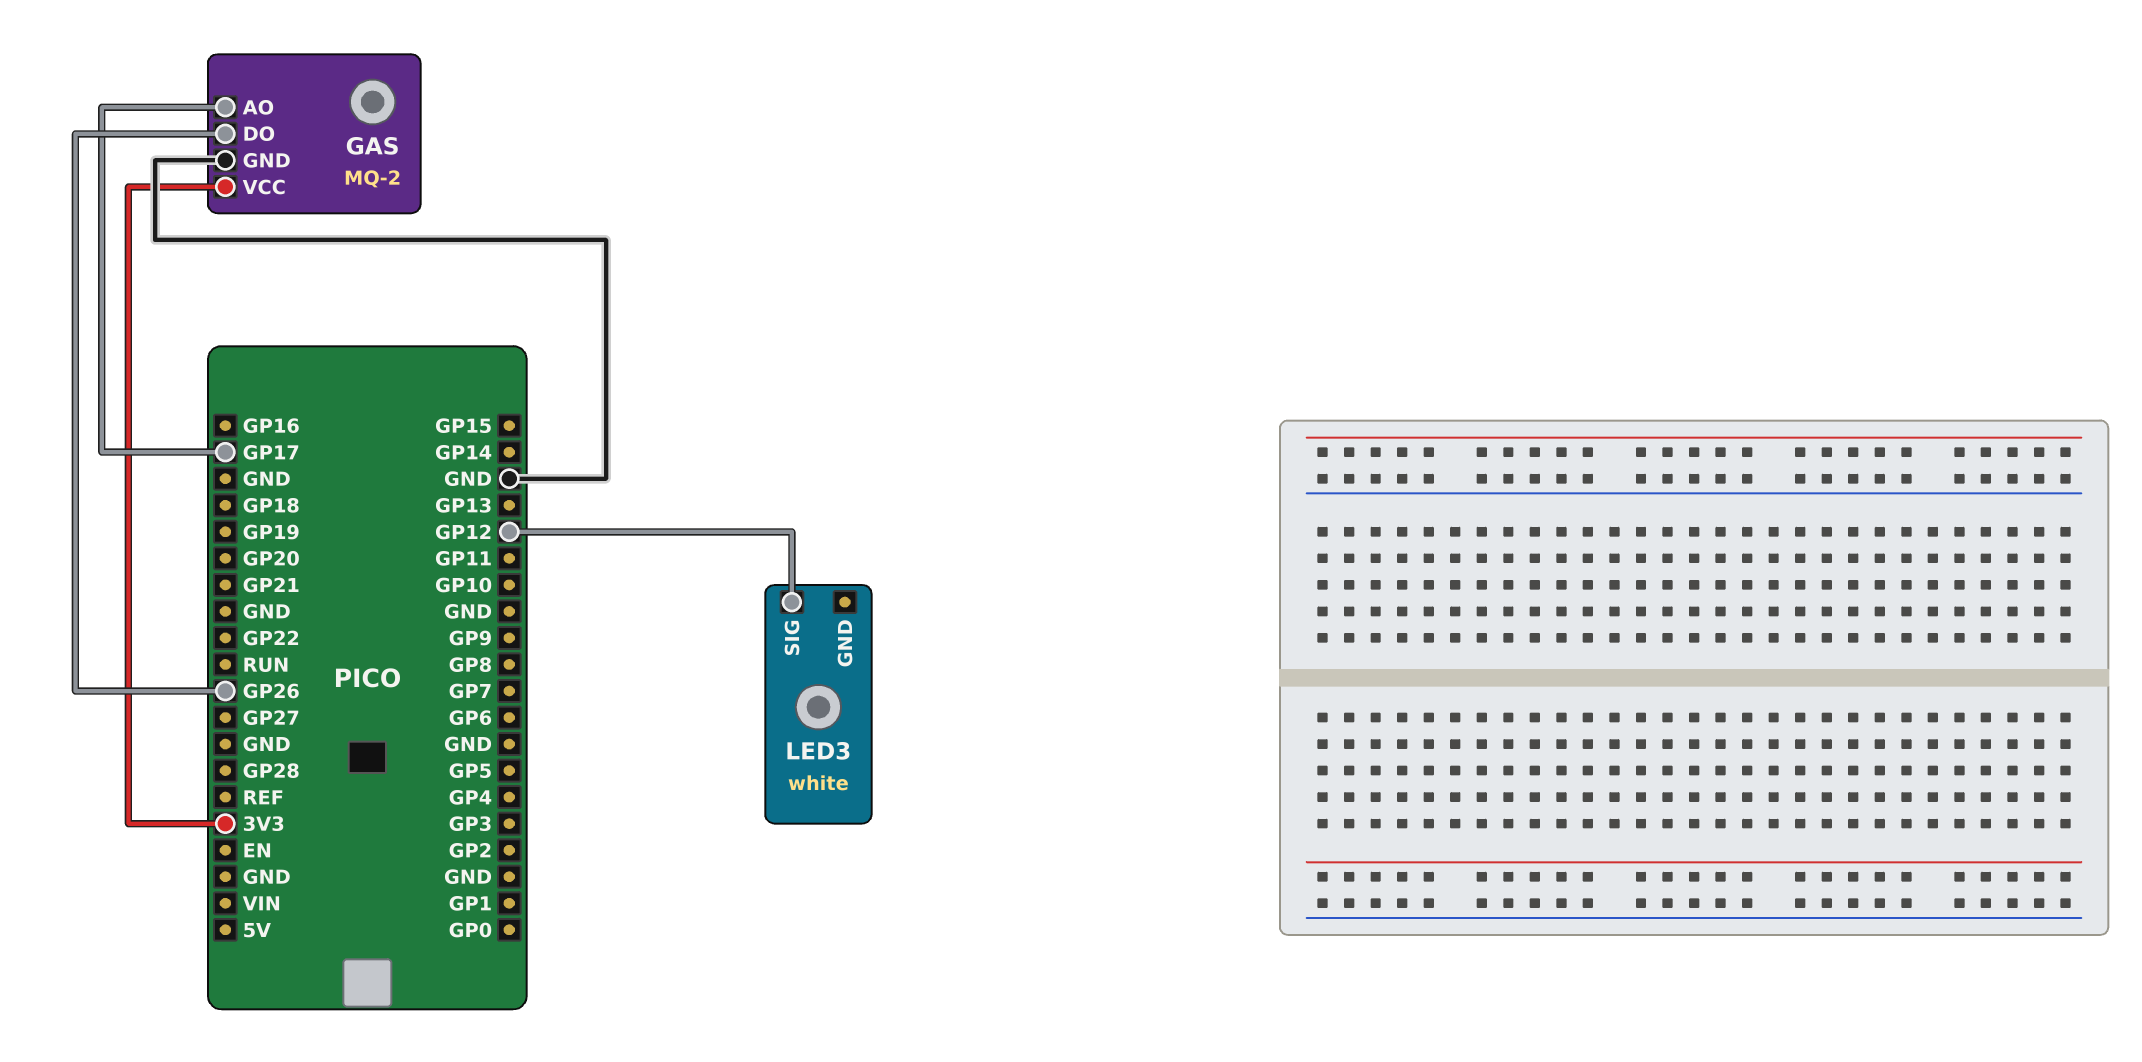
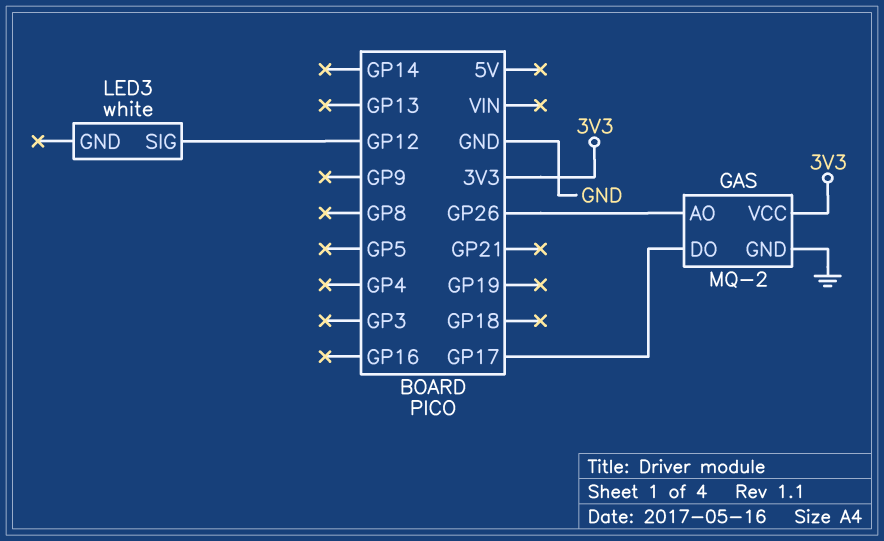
GAS pin AO: GP17 -> GP26
GAS pin DO: GP26 -> GP17

